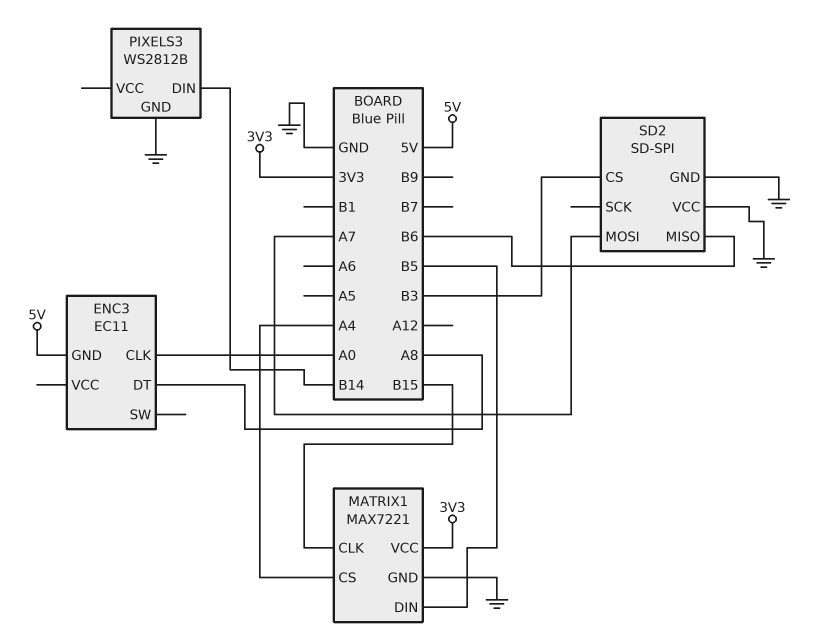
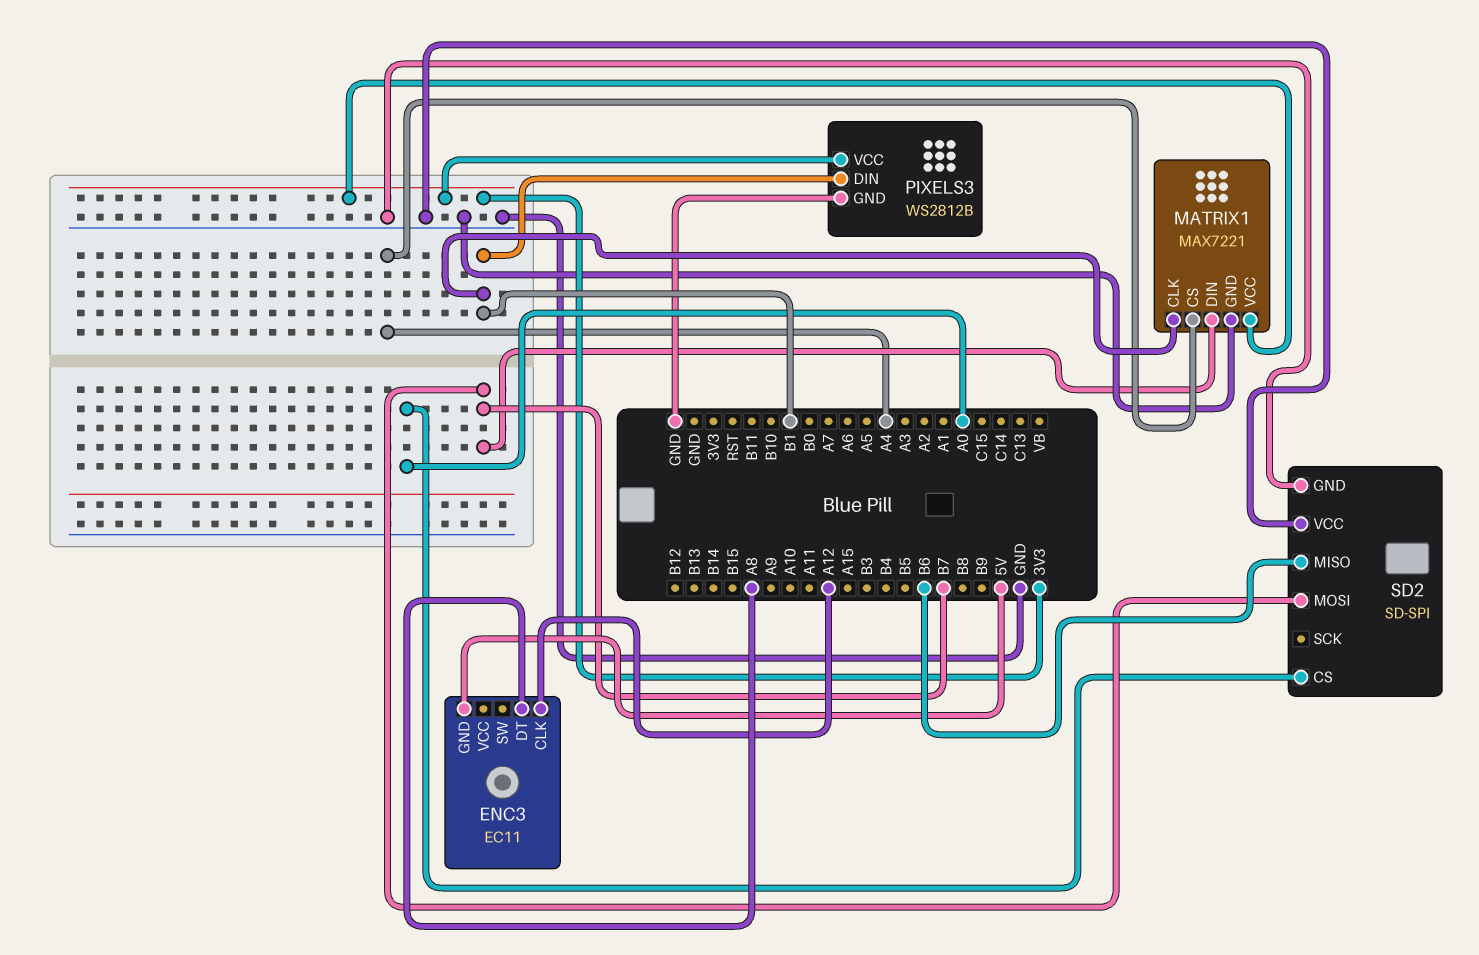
ENC3 pin CLK: A0 -> A12
MATRIX1 pin CLK: B15 -> B1
MATRIX1 pin DIN: B5 -> B7
PIXELS3 pin DIN: B14 -> B1
PIXELS3 pin VCC: none -> 3V3
SD2 pin CS: B3 -> A0
SD2 pin MOSI: A7 -> B7

